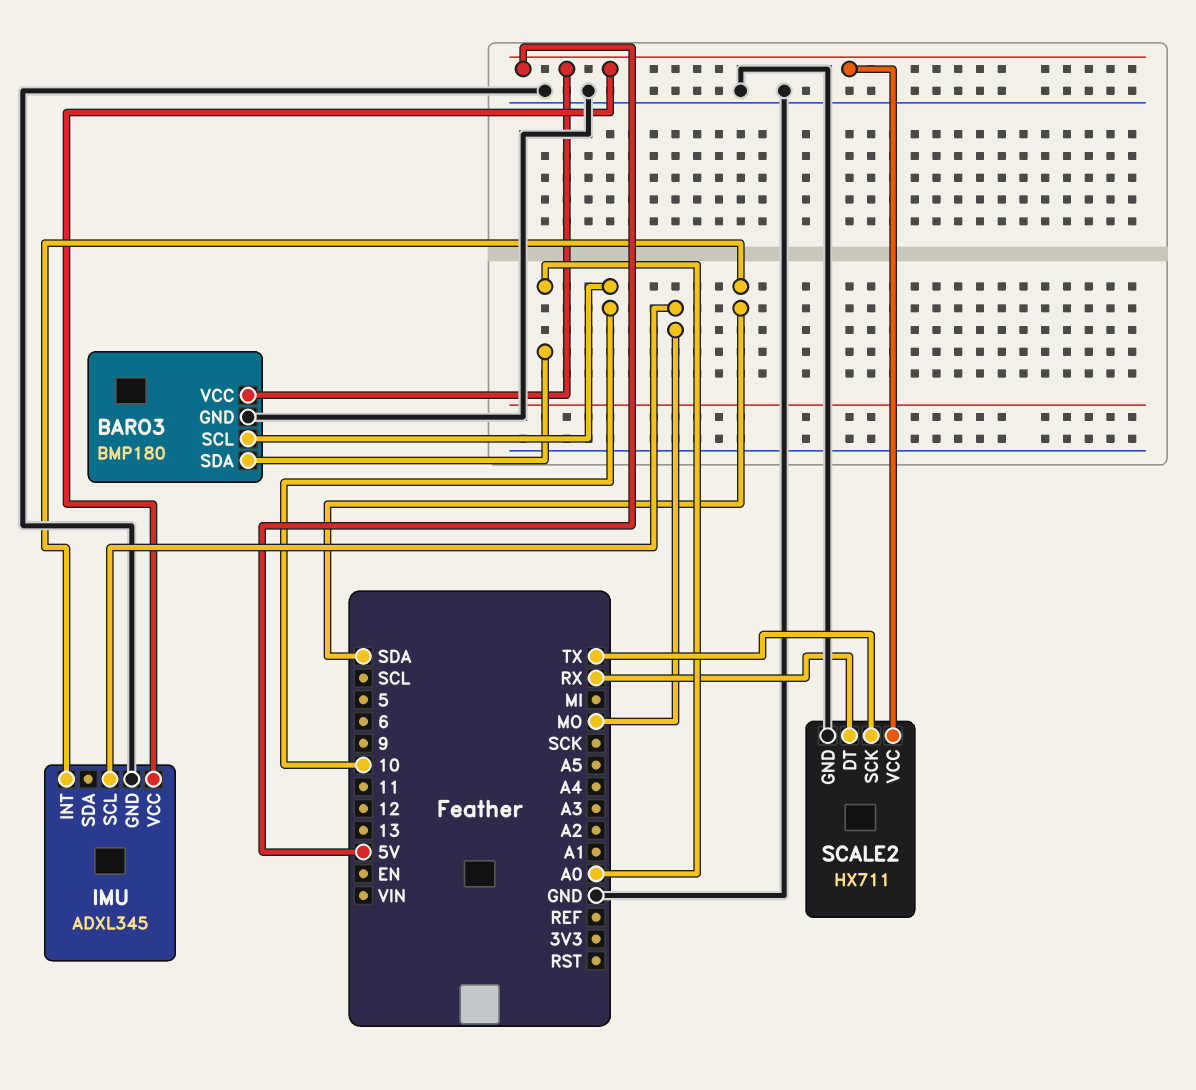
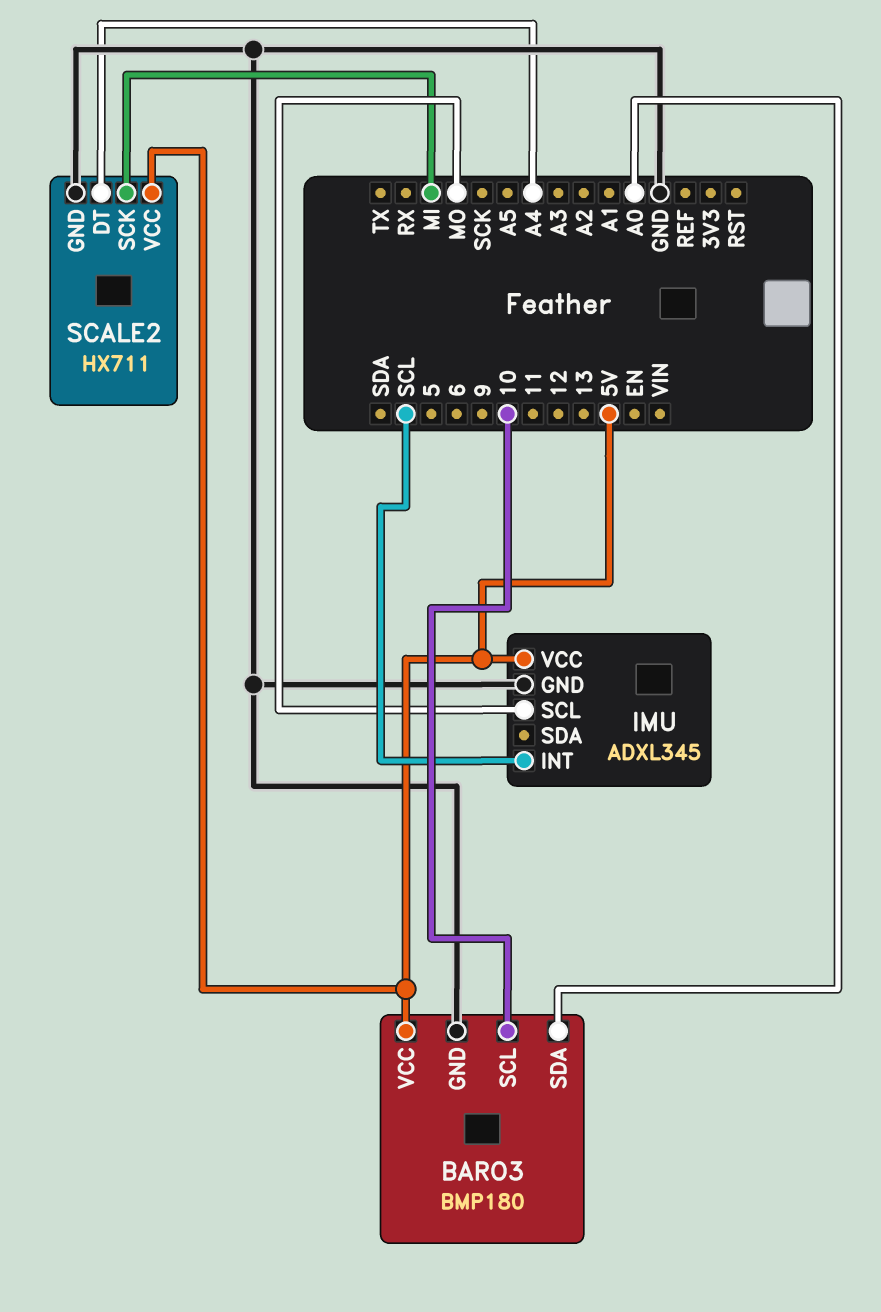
IMU pin INT: SDA -> SCL
SCALE2 pin DT: RX -> A4
SCALE2 pin SCK: TX -> MI

